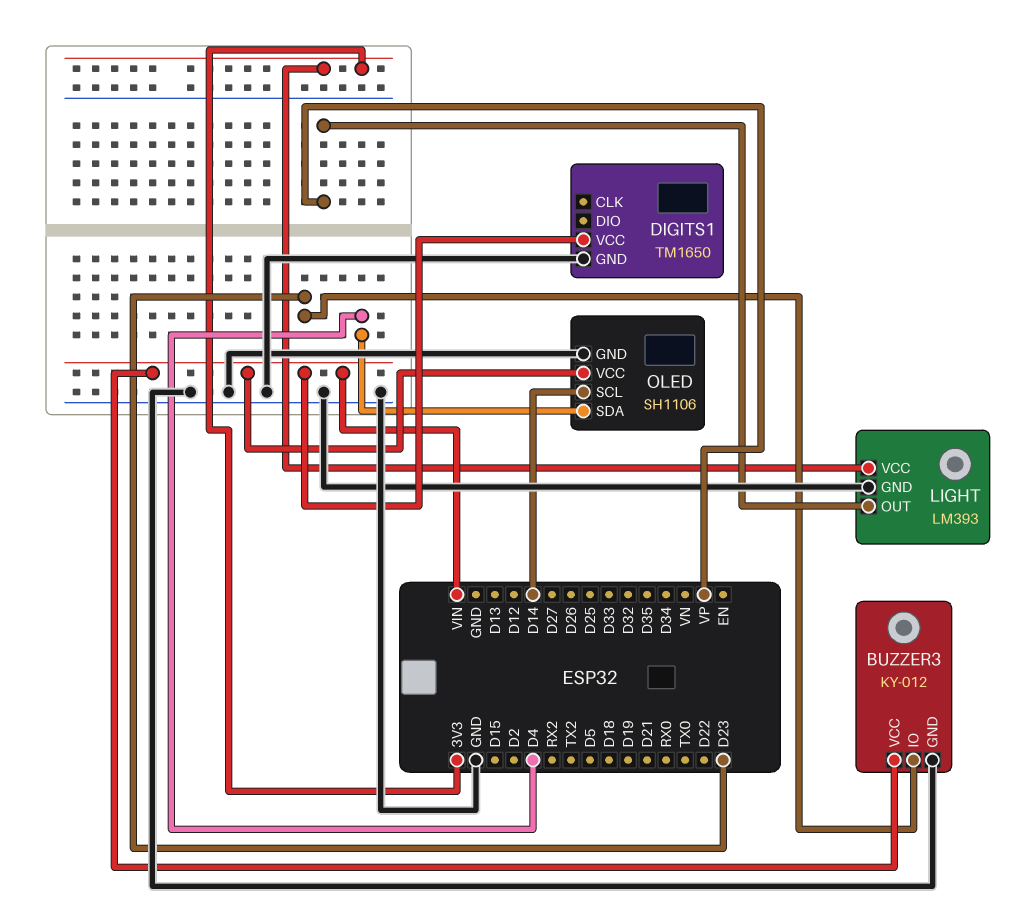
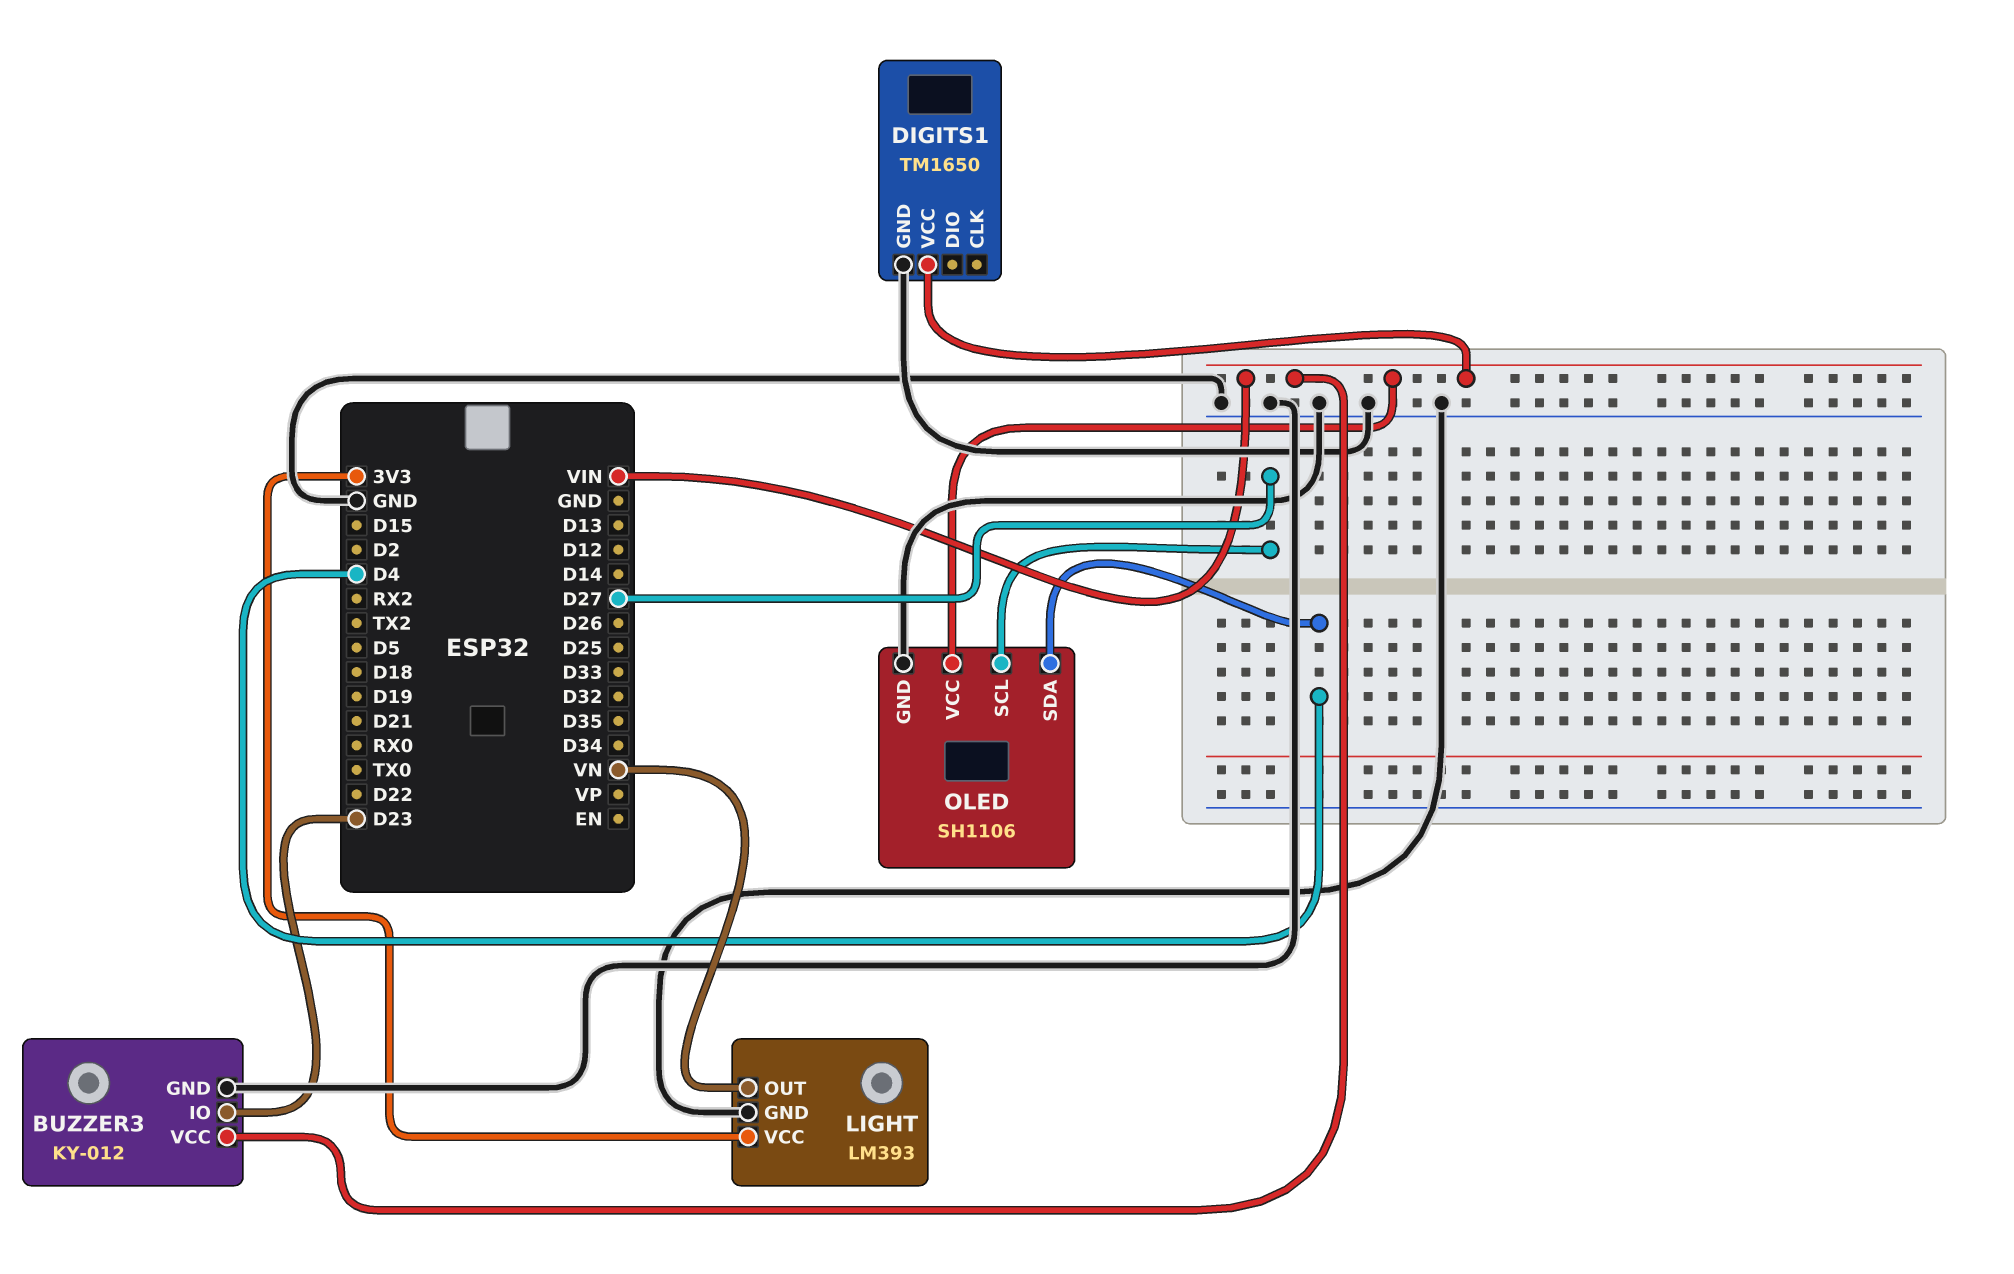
LIGHT pin OUT: VP -> VN
OLED pin SCL: D14 -> D27

